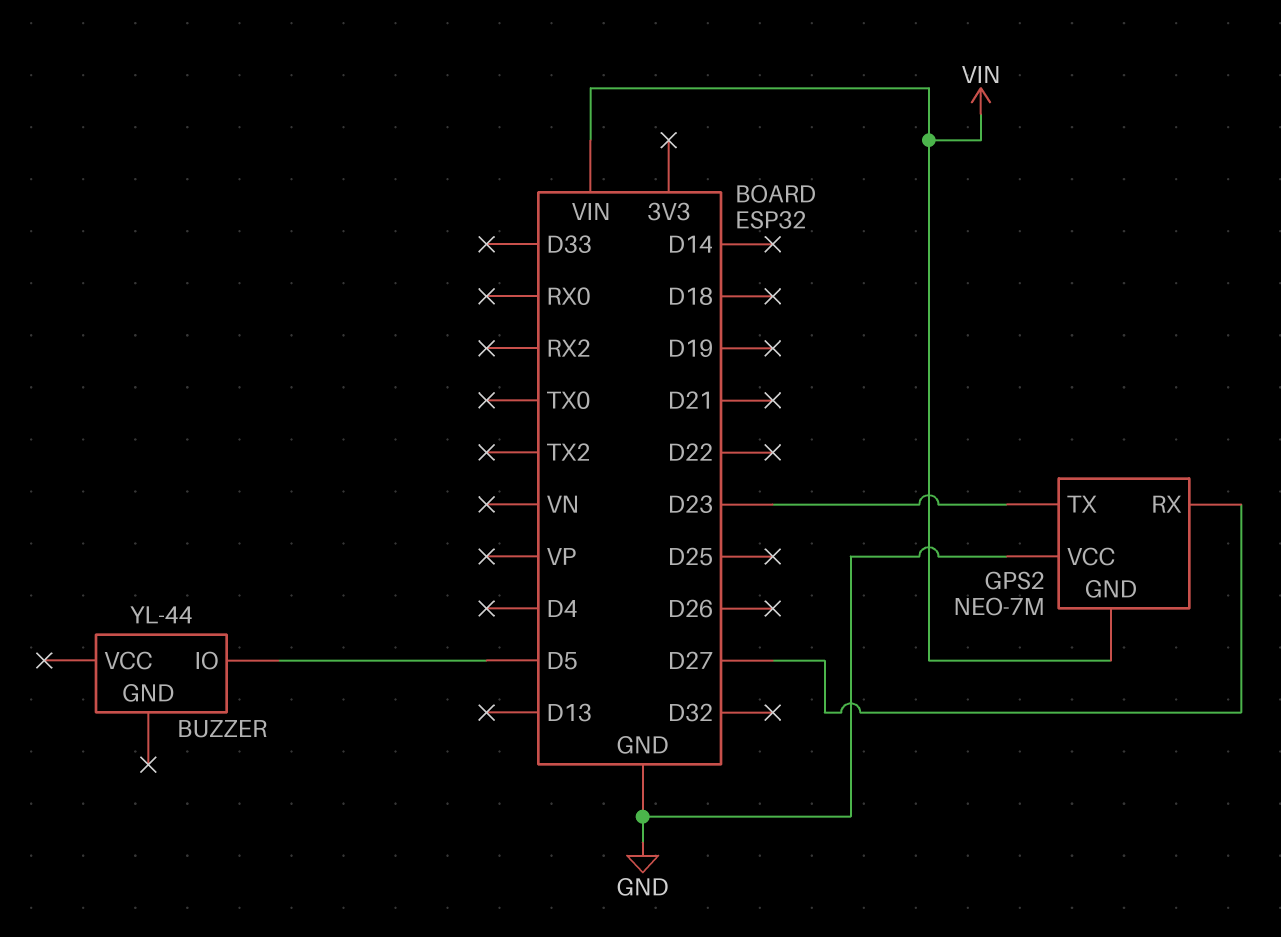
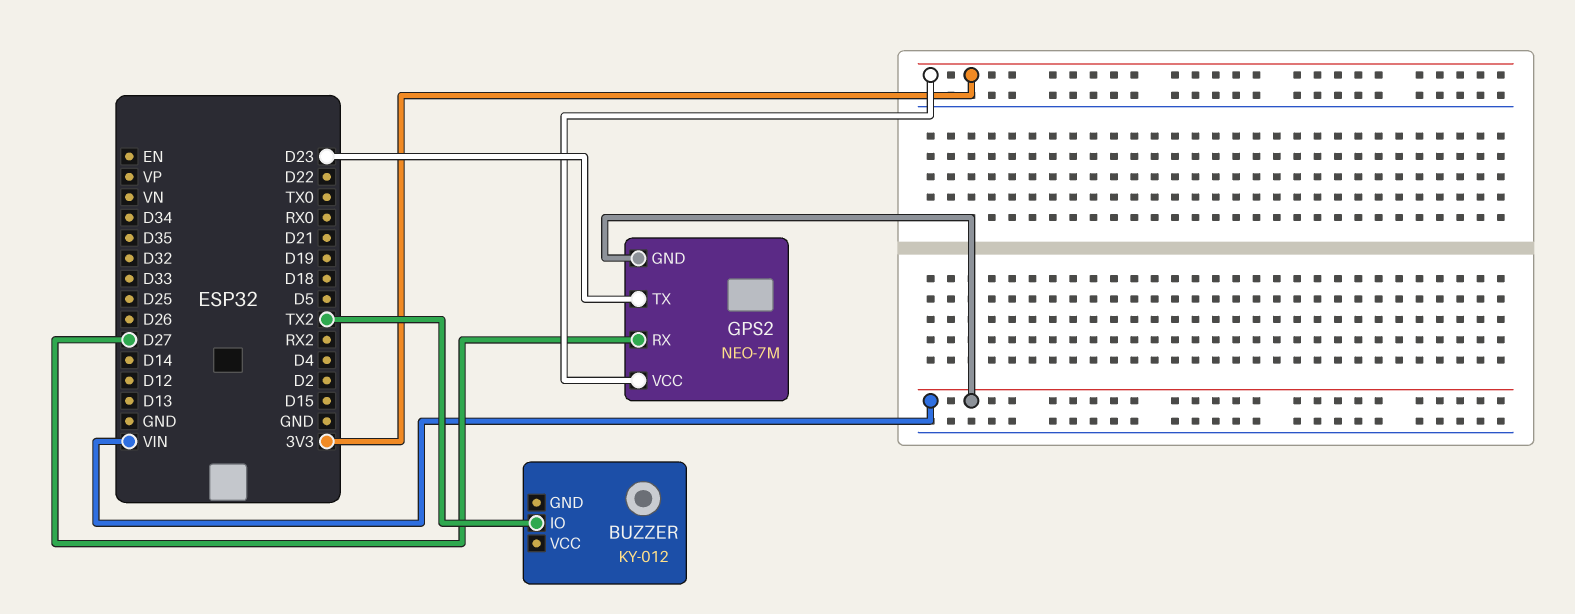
BUZZER: YL-44 -> KY-012
BUZZER pin IO: D5 -> TX2
GPS2 pin VCC: GND -> 3V3

